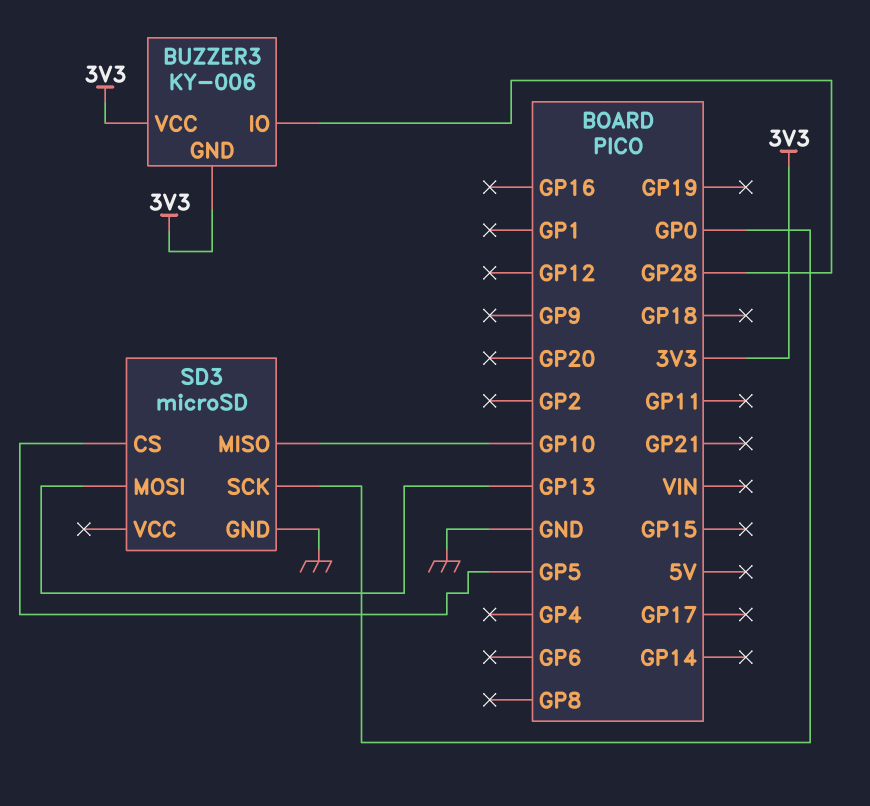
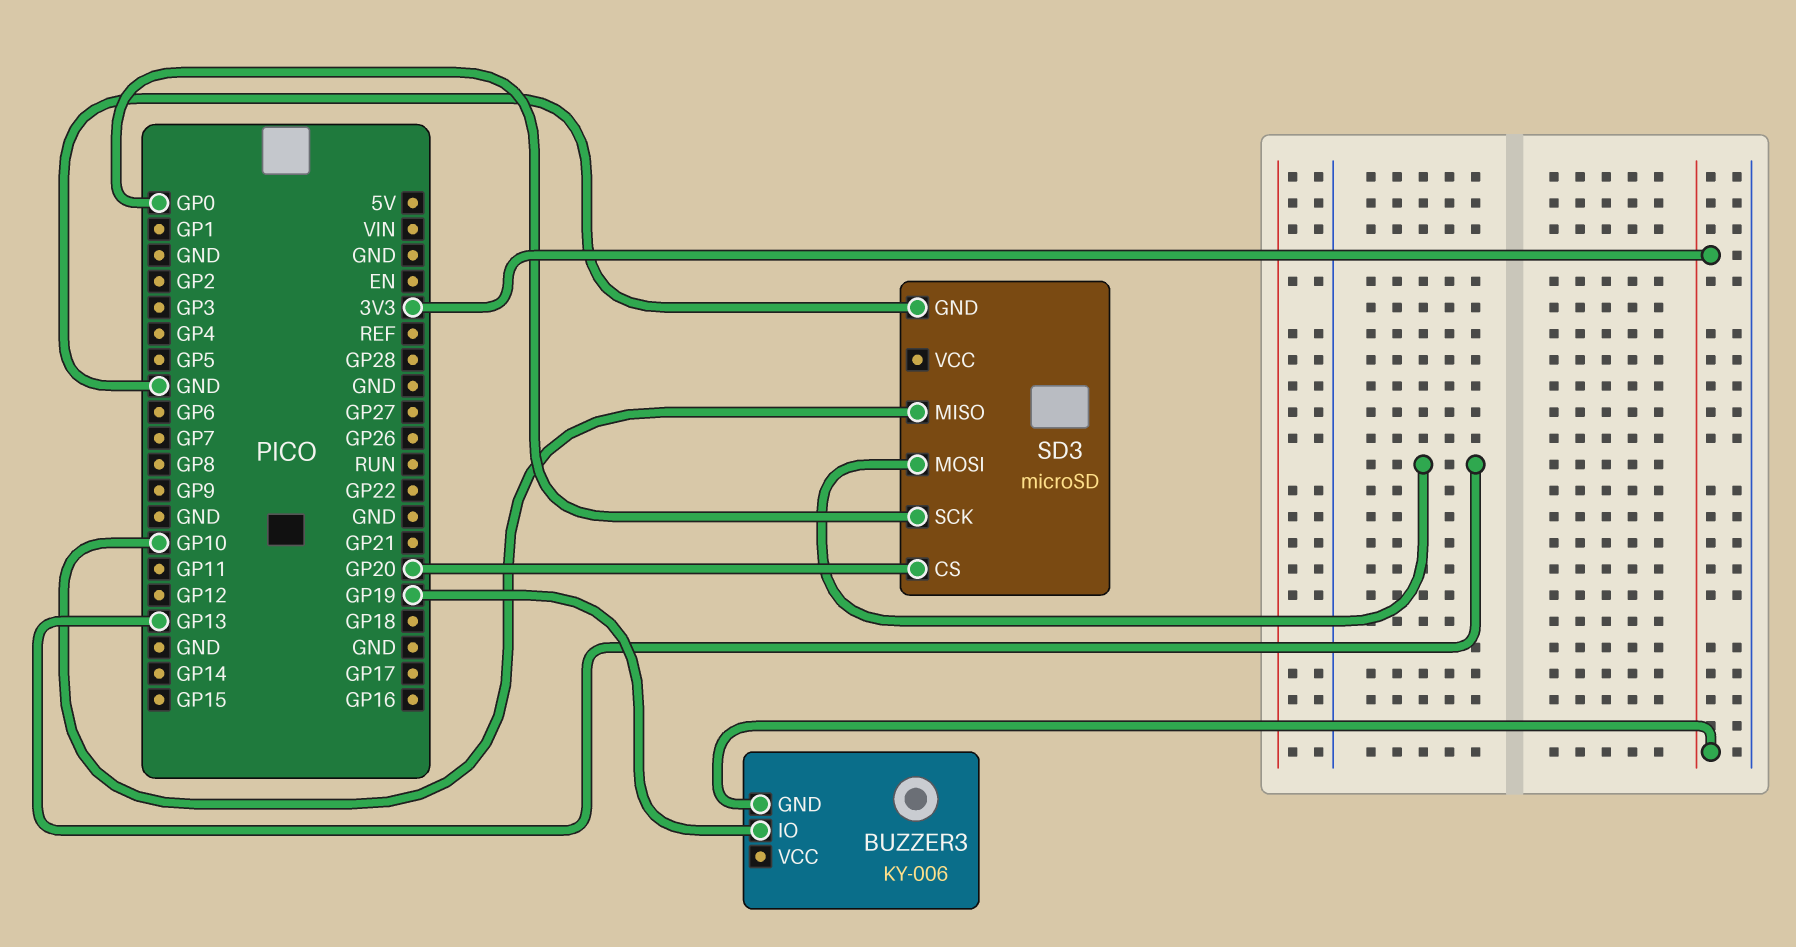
BUZZER3 pin IO: GP28 -> GP19
BUZZER3 pin VCC: 3V3 -> none
SD3 pin CS: GP5 -> GP20

